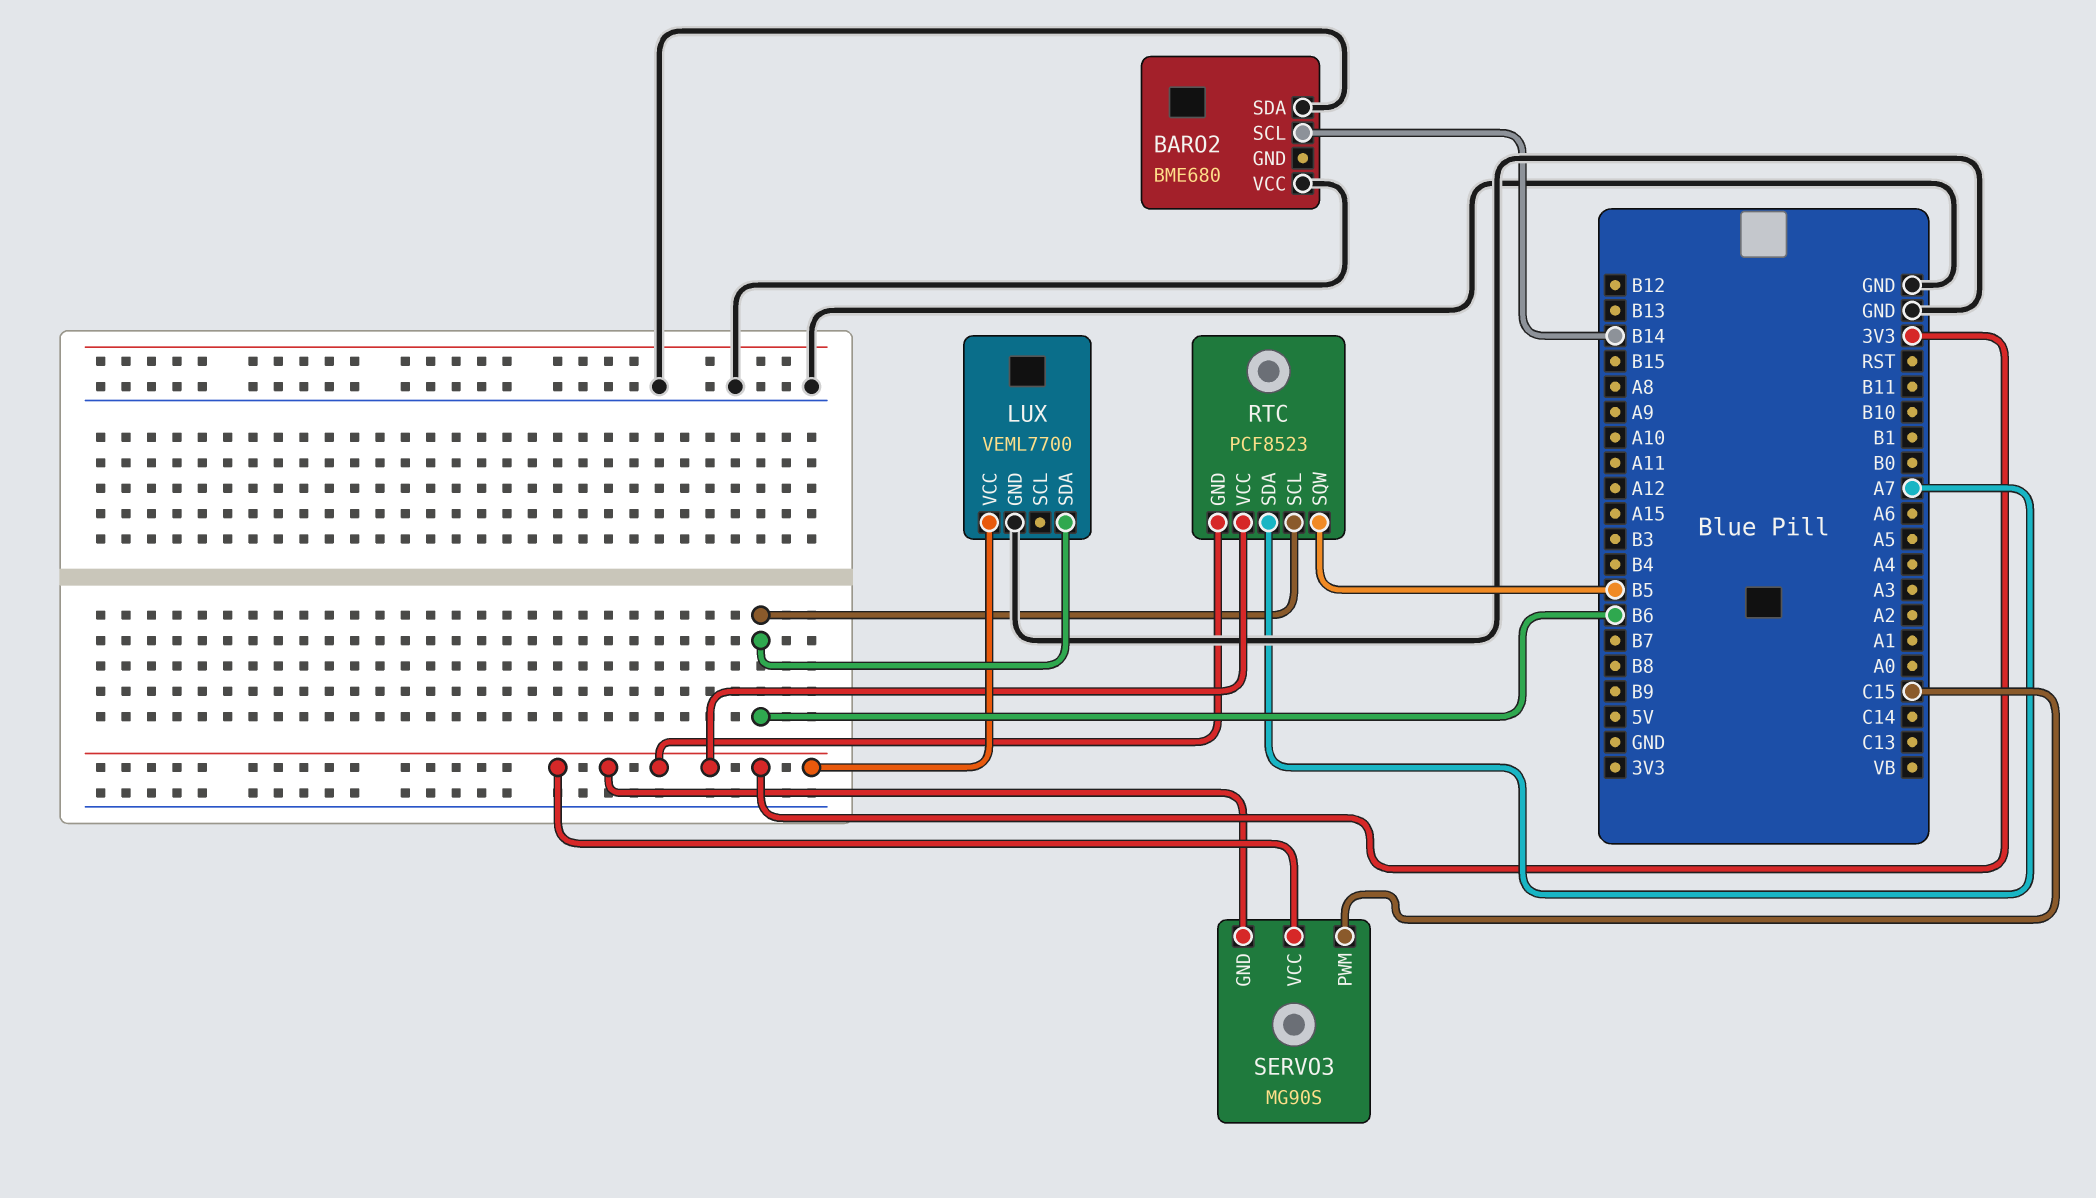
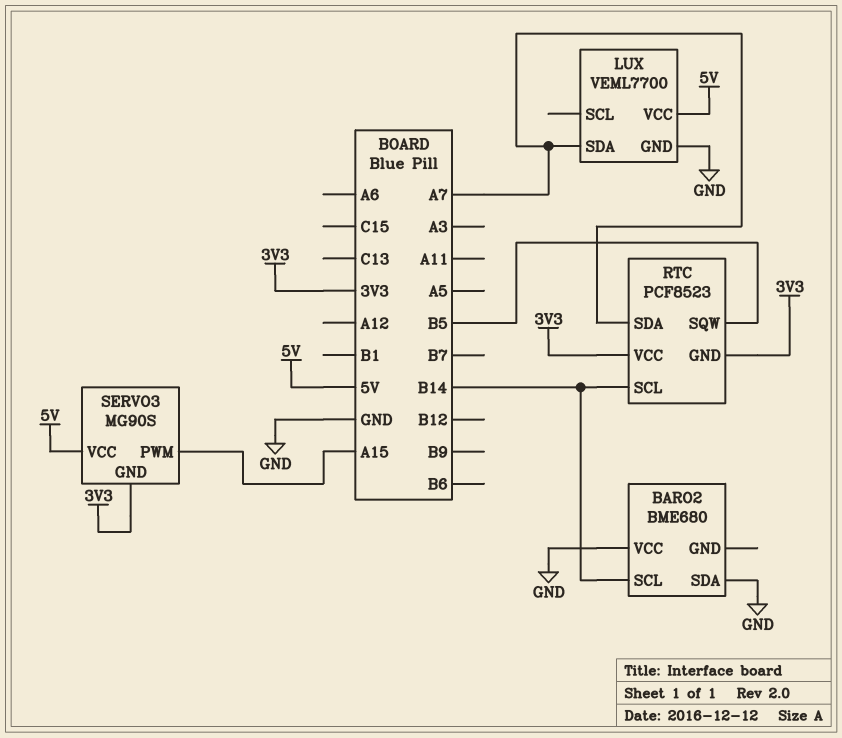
LUX pin SDA: B6 -> A7
LUX pin VCC: 3V3 -> 5V
RTC pin SCL: B6 -> B14
SERVO3 pin PWM: C15 -> A15
SERVO3 pin VCC: 3V3 -> 5V

